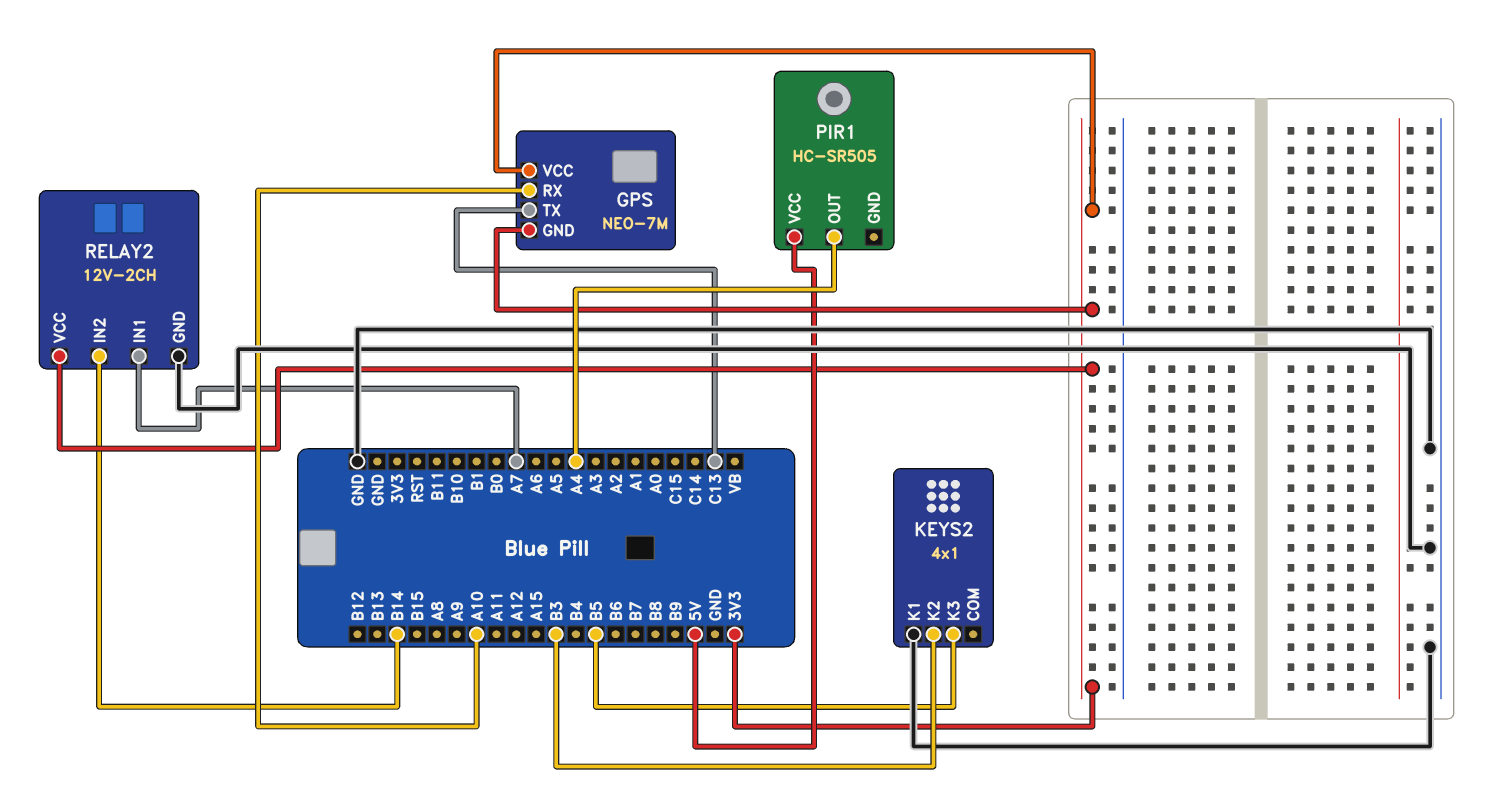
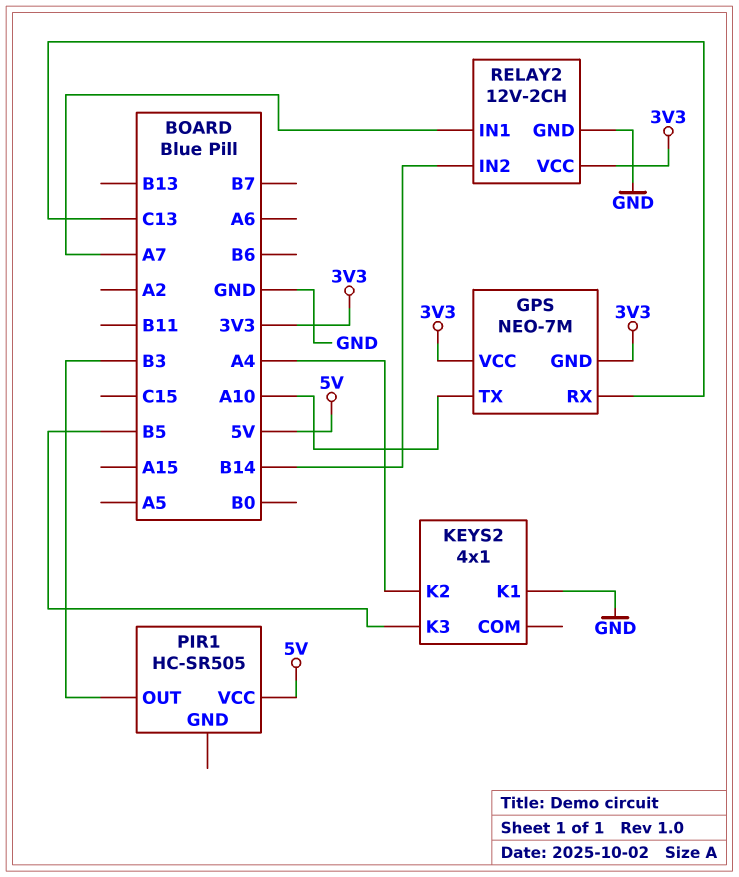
GPS pin RX: A10 -> C13
GPS pin TX: C13 -> A10
KEYS2 pin K2: B3 -> A4
PIR1 pin OUT: A4 -> B3

